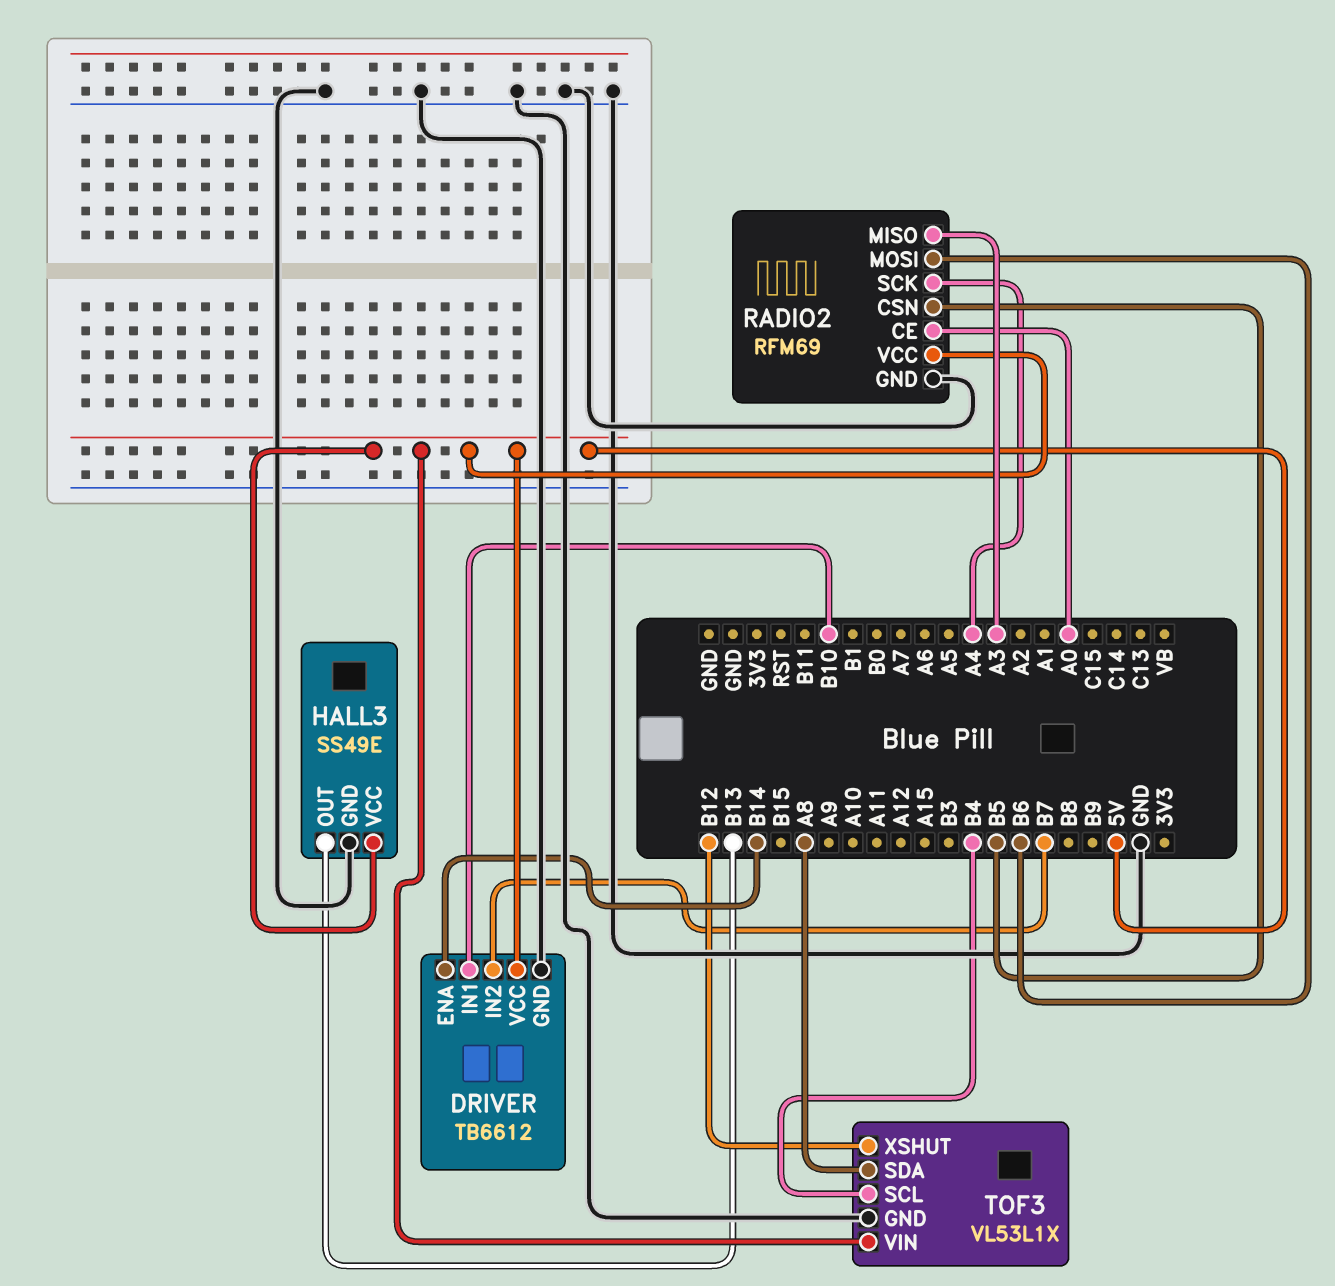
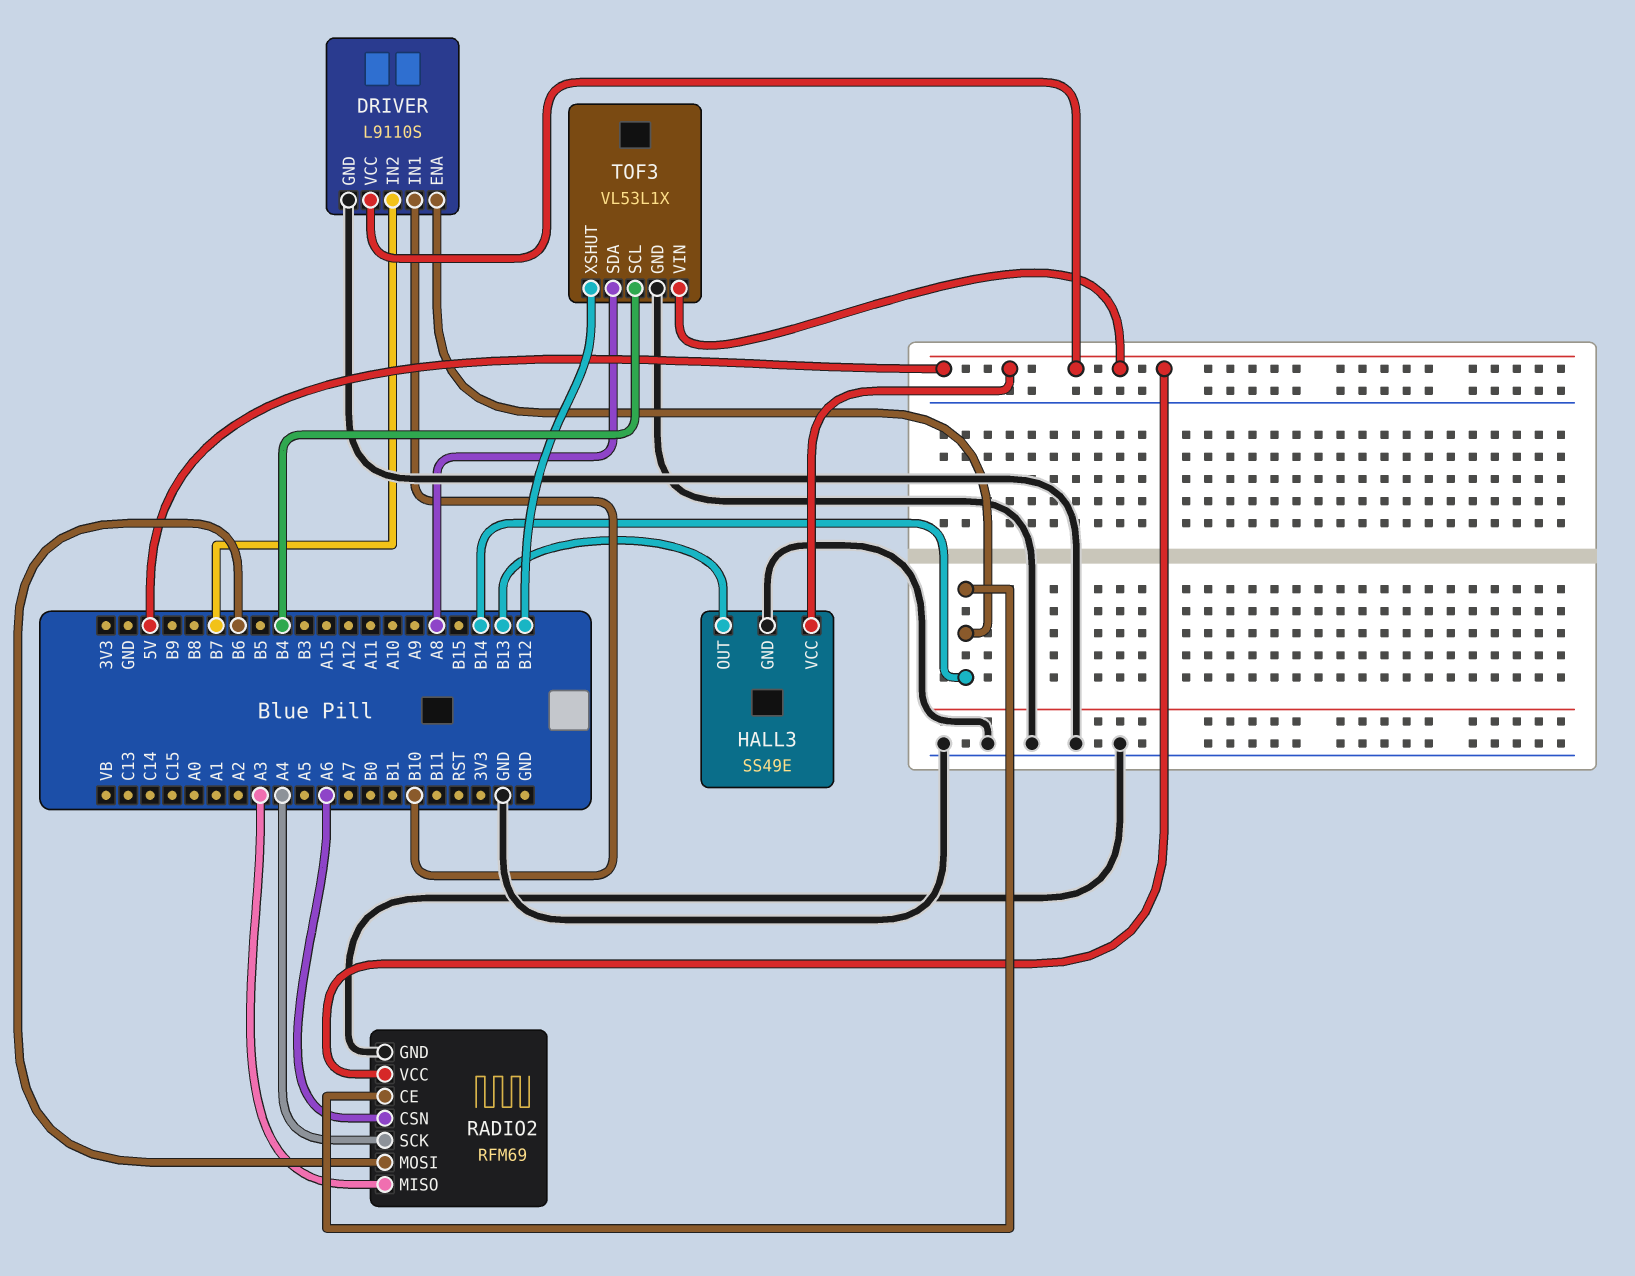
DRIVER: TB6612 -> L9110S
RADIO2 pin CE: A0 -> B14
RADIO2 pin CSN: B5 -> A6

